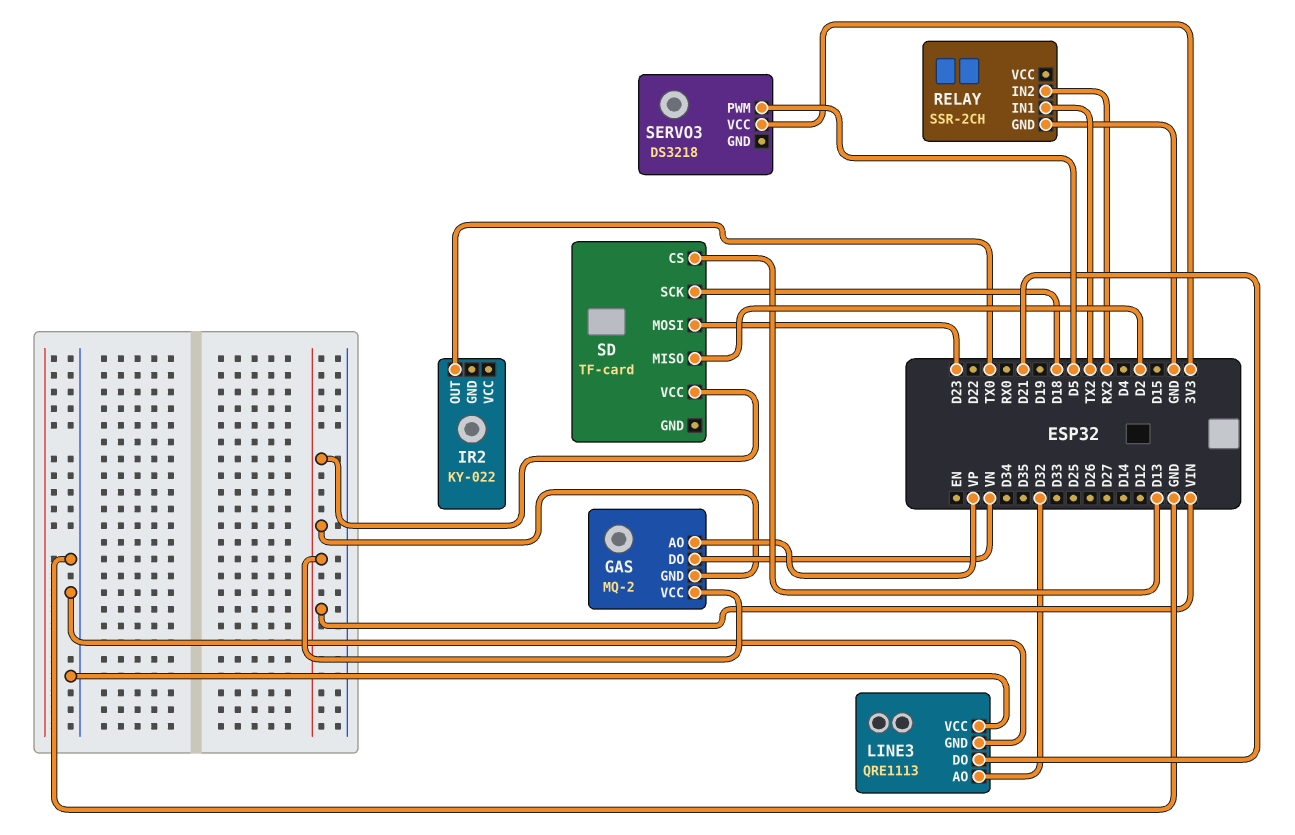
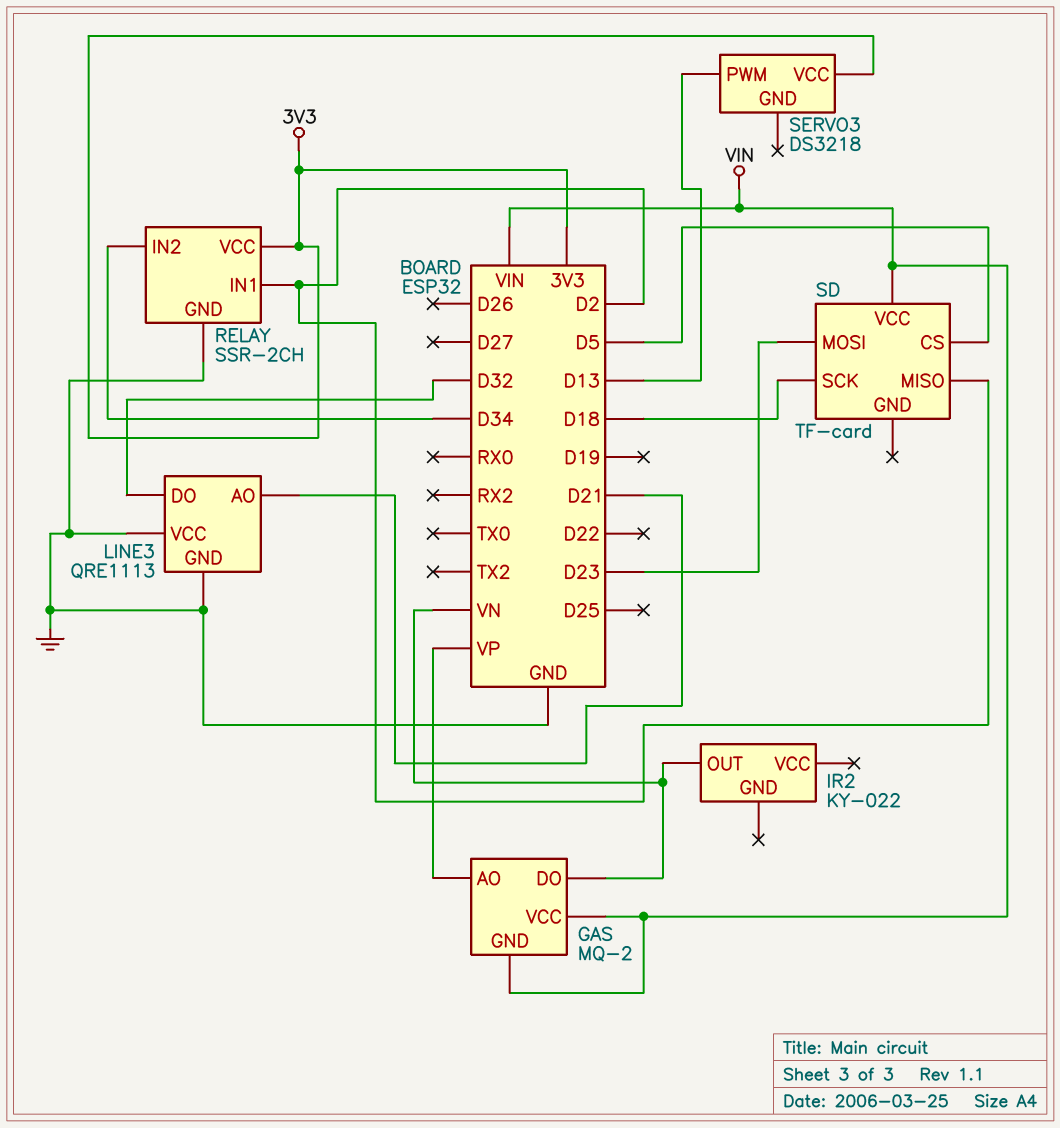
IR2 pin OUT: TX0 -> VN
LINE3 pin AO: D32 -> D21
LINE3 pin DO: D21 -> D32
RELAY pin IN1: TX2 -> D2
RELAY pin IN2: RX2 -> D34
RELAY pin VCC: none -> 3V3
SD pin CS: D13 -> D5
SERVO3 pin PWM: D5 -> D13

